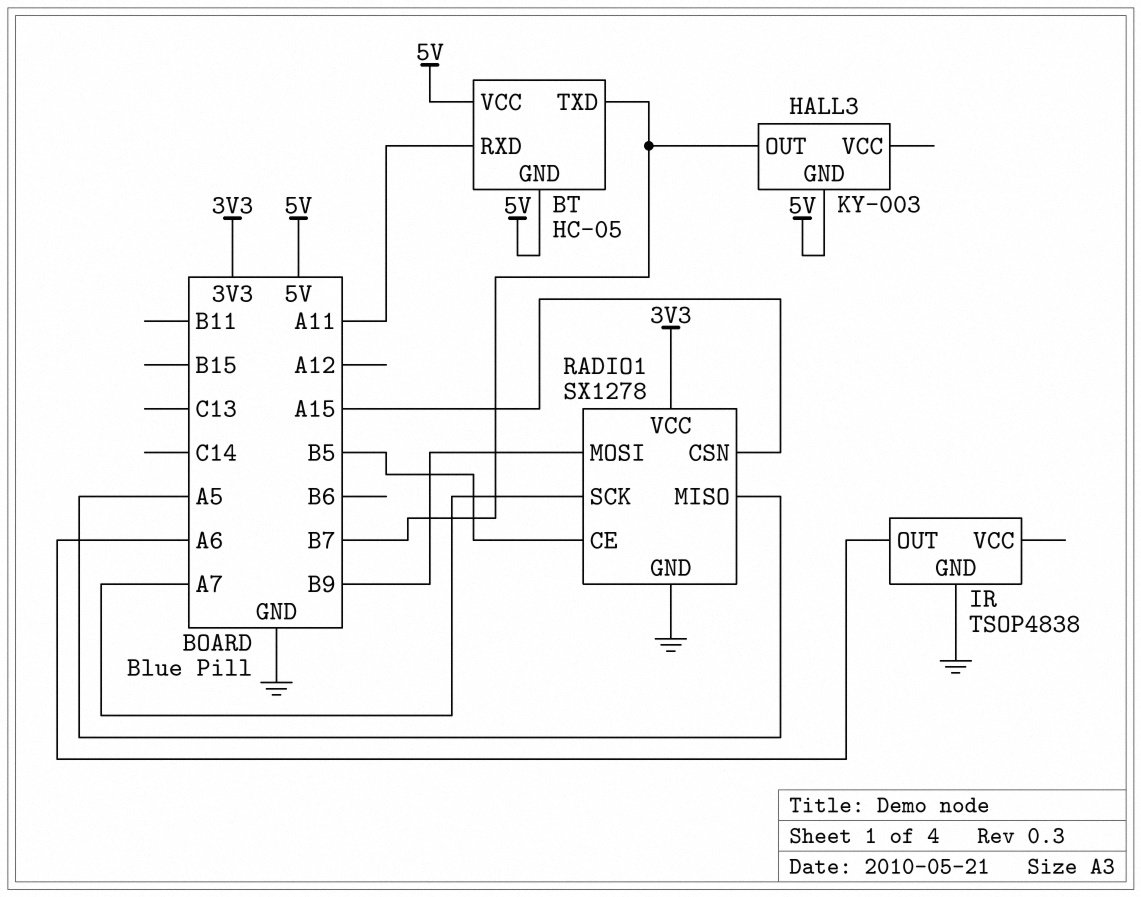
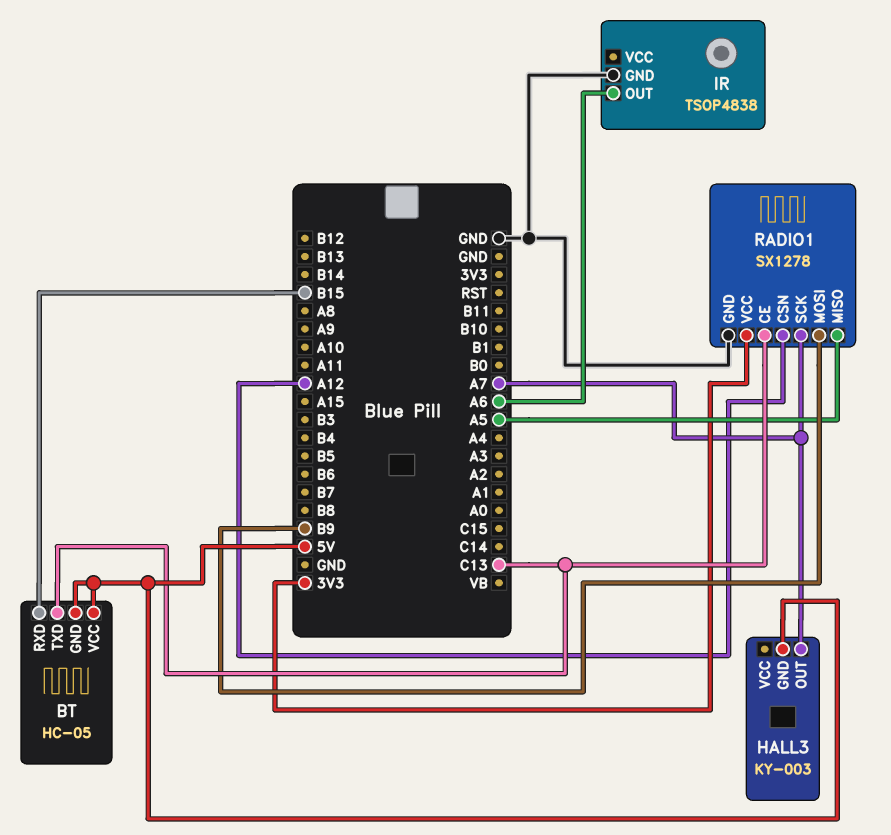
BT pin RXD: A11 -> B15
BT pin TXD: B7 -> C13
HALL3 pin OUT: B7 -> A7
RADIO1 pin CE: B5 -> C13
RADIO1 pin CSN: A15 -> A12

